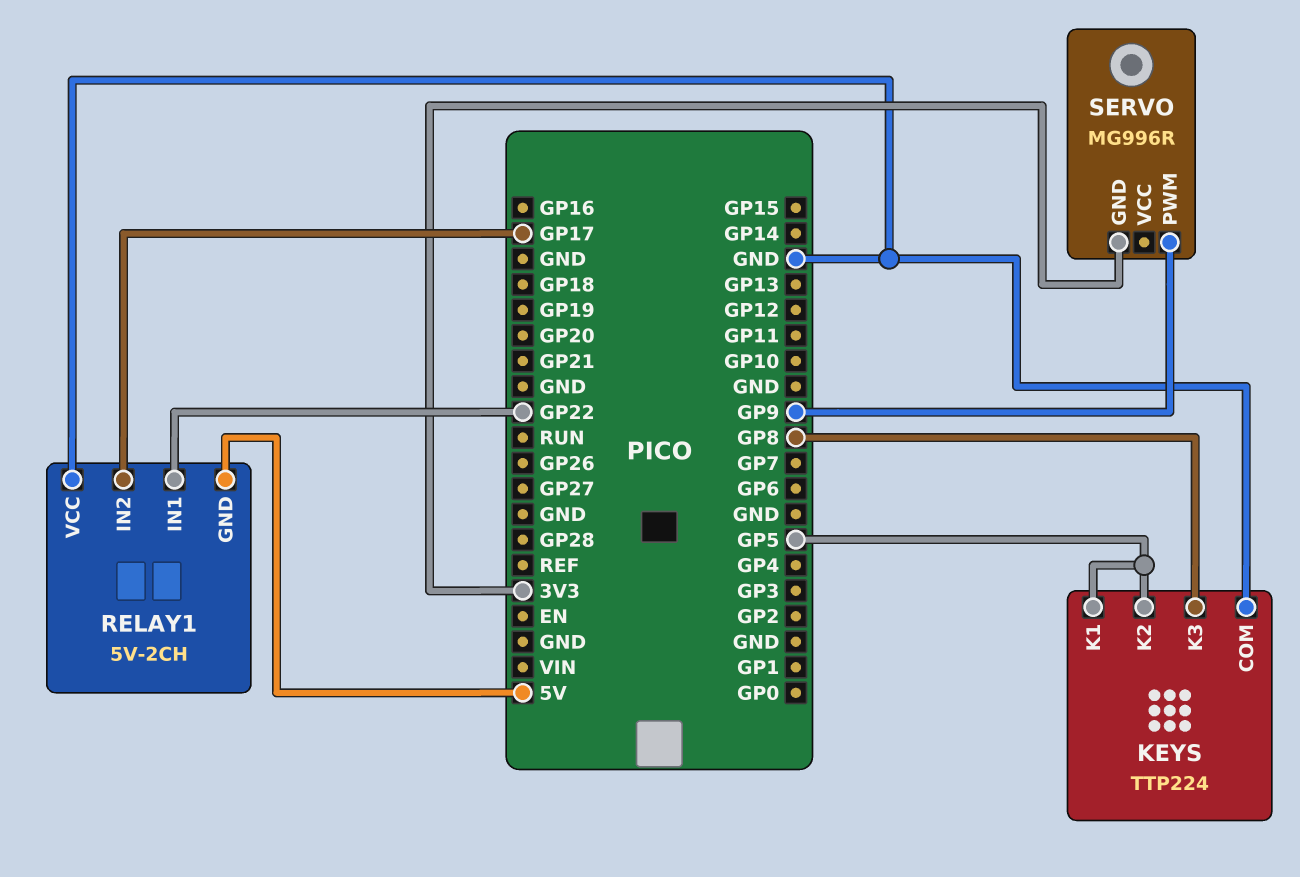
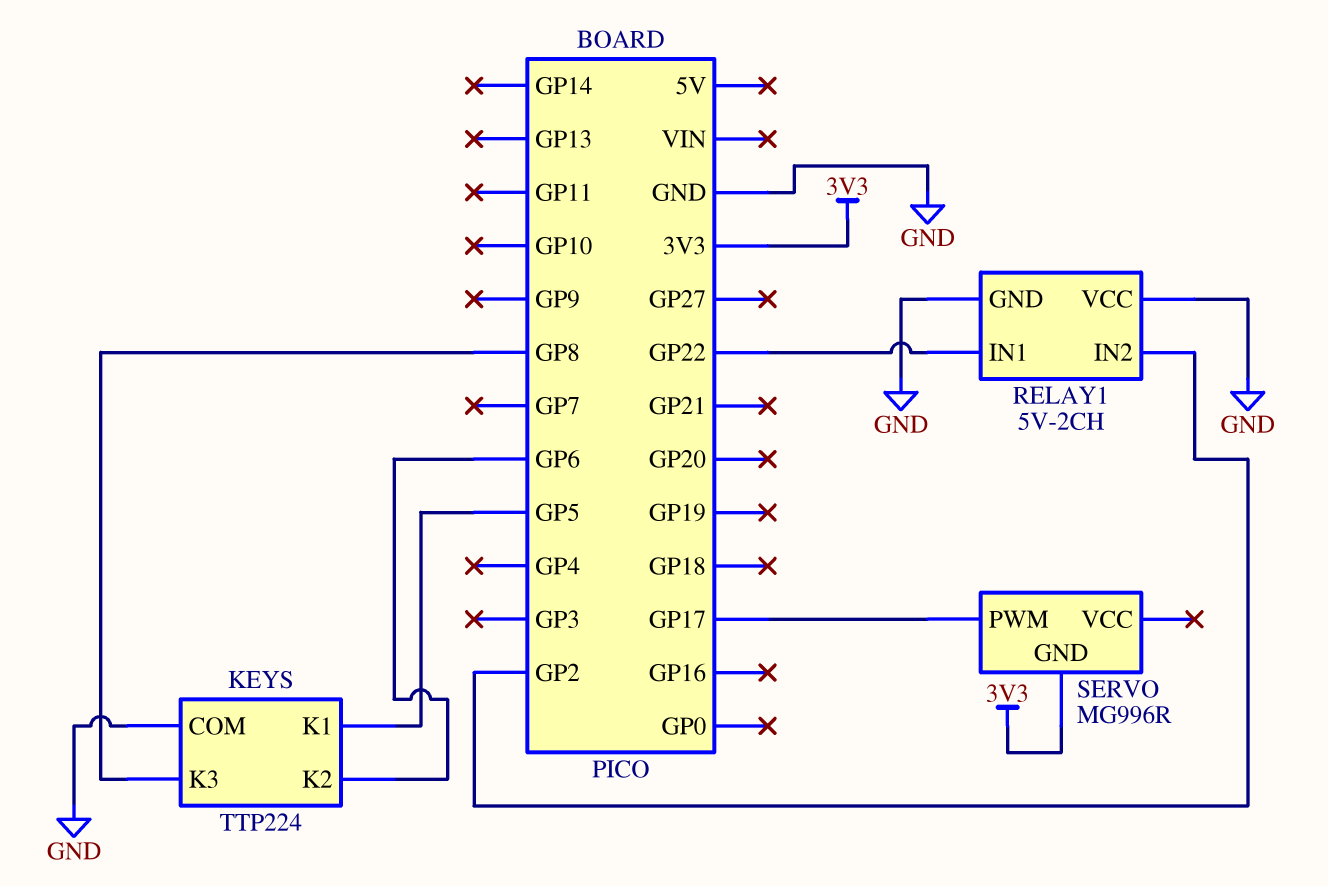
KEYS pin K2: GP5 -> GP6
RELAY1 pin GND: 5V -> GND
RELAY1 pin IN2: GP17 -> GP2
SERVO pin PWM: GP9 -> GP17

